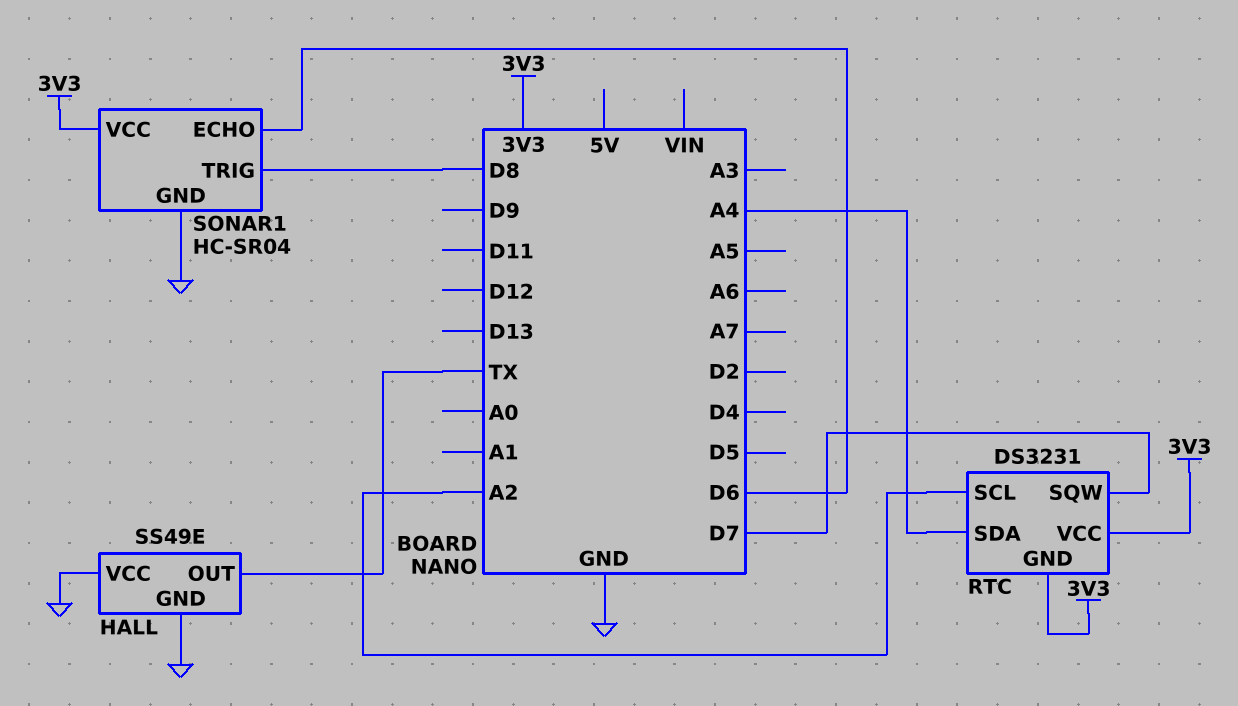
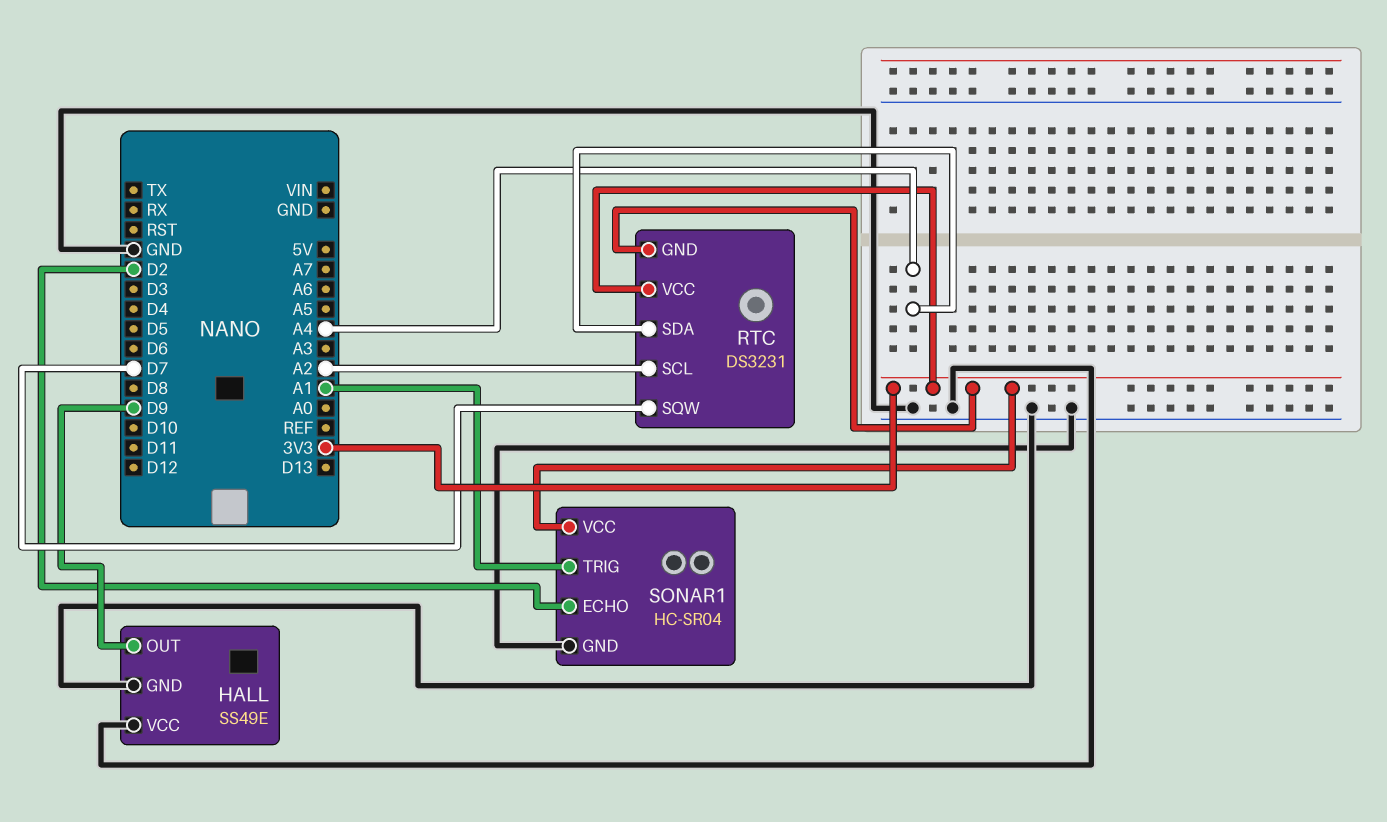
HALL pin OUT: TX -> D9
SONAR1 pin ECHO: D6 -> D2
SONAR1 pin TRIG: D8 -> A1

